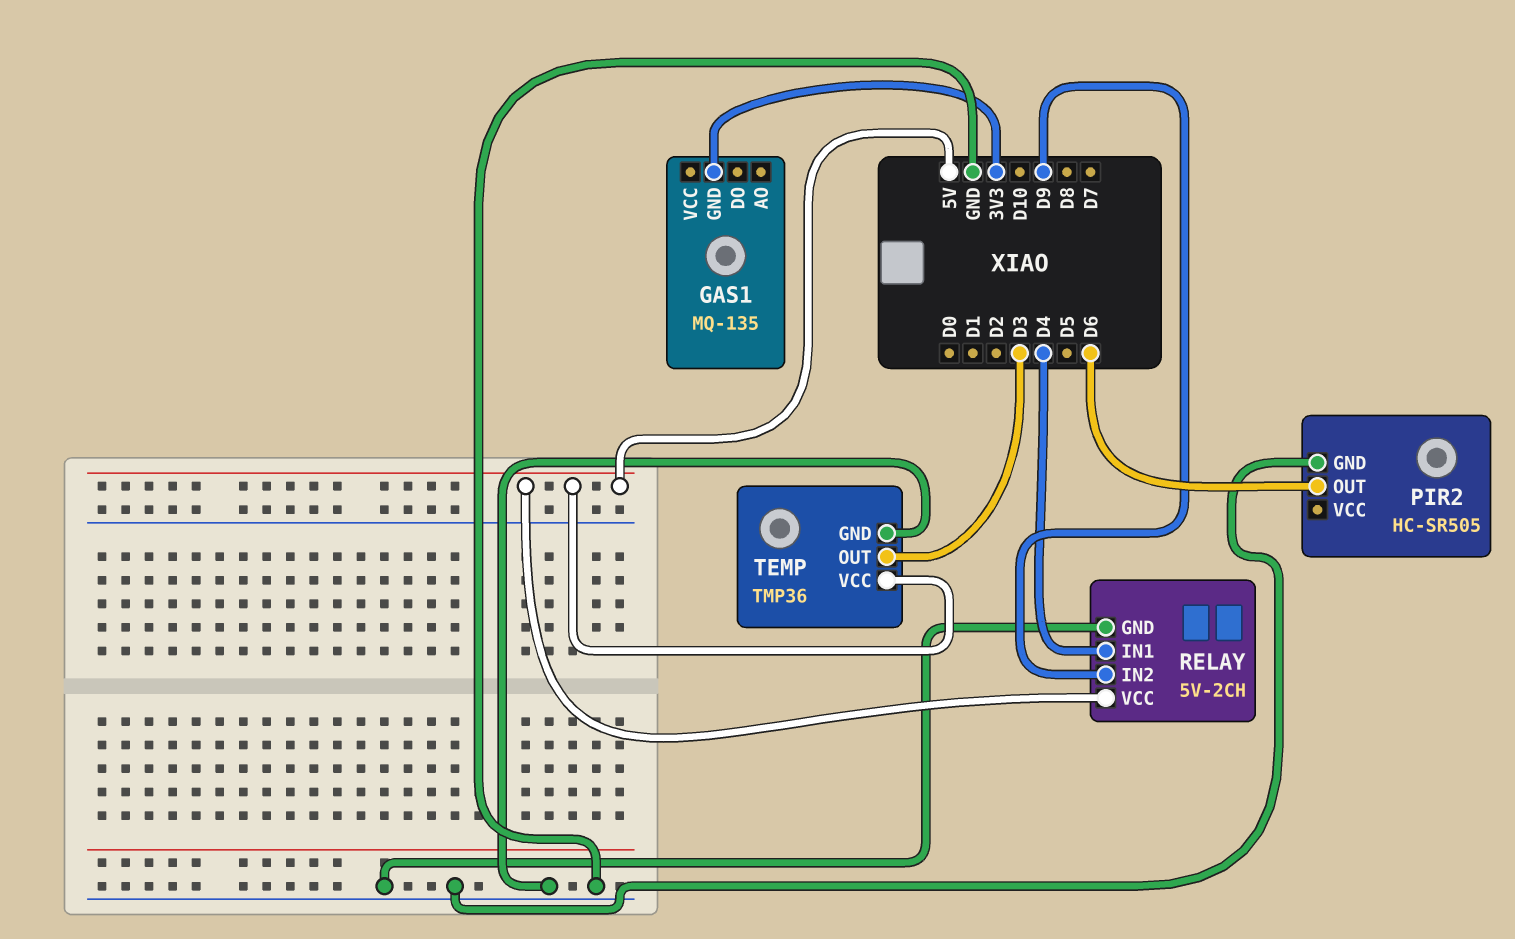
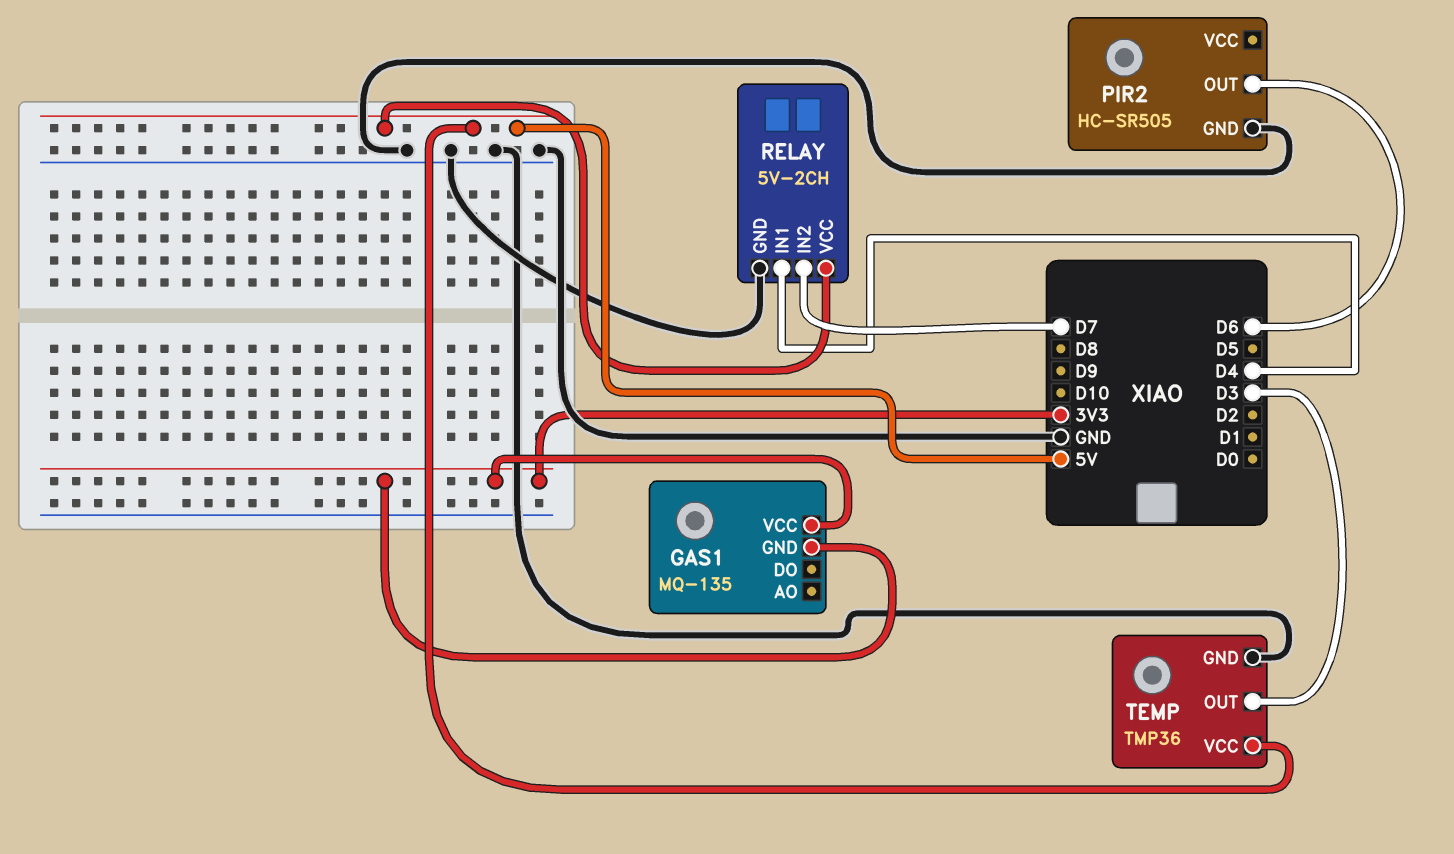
GAS1 pin VCC: none -> 3V3
RELAY pin IN2: D9 -> D7

